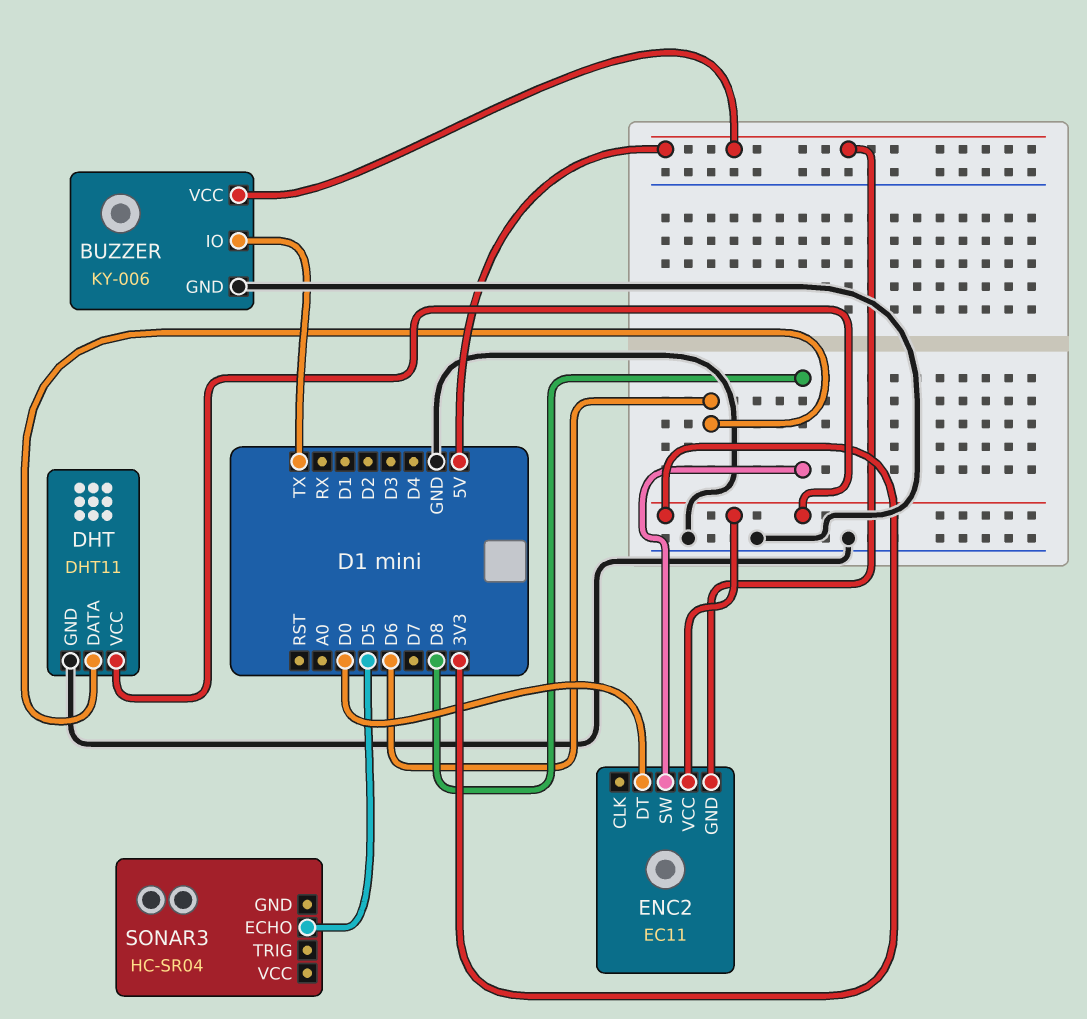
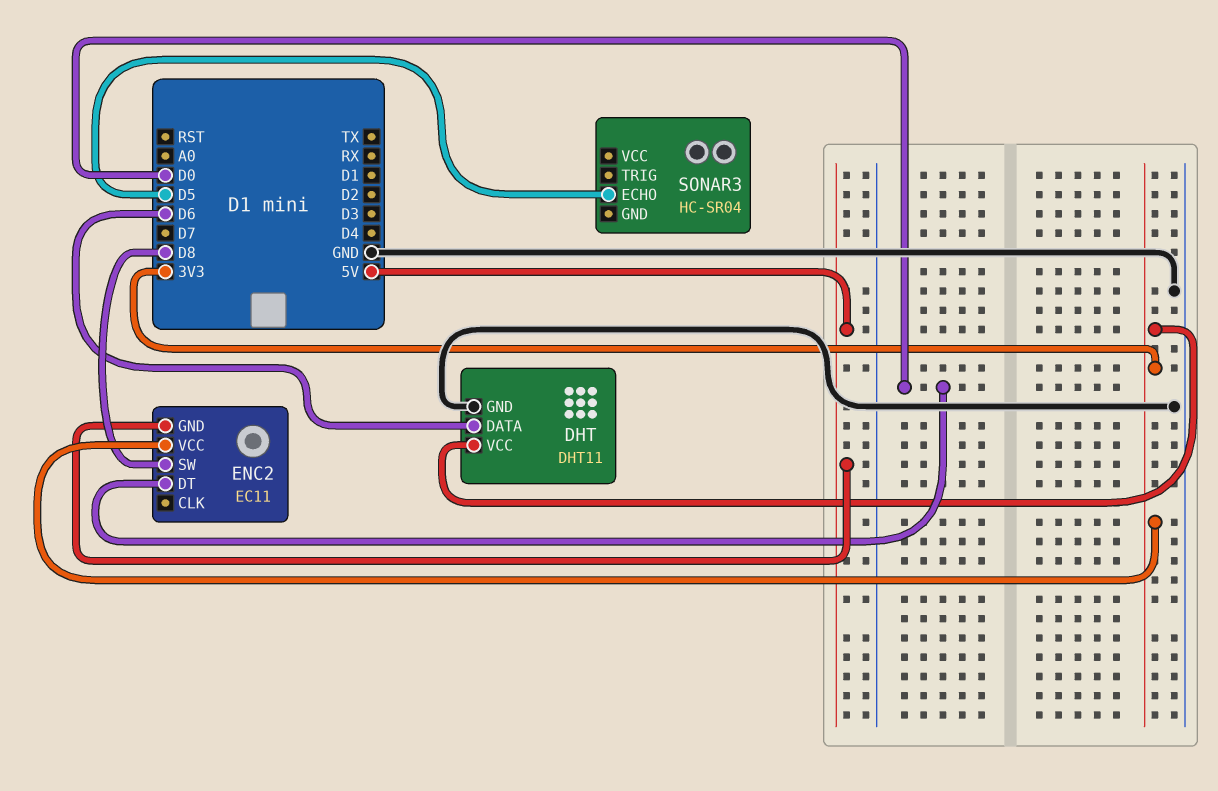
BUZZER: KY-006 -> none
BUZZER pin GND: GND -> none
BUZZER pin IO: TX -> none
BUZZER pin VCC: 5V -> none

